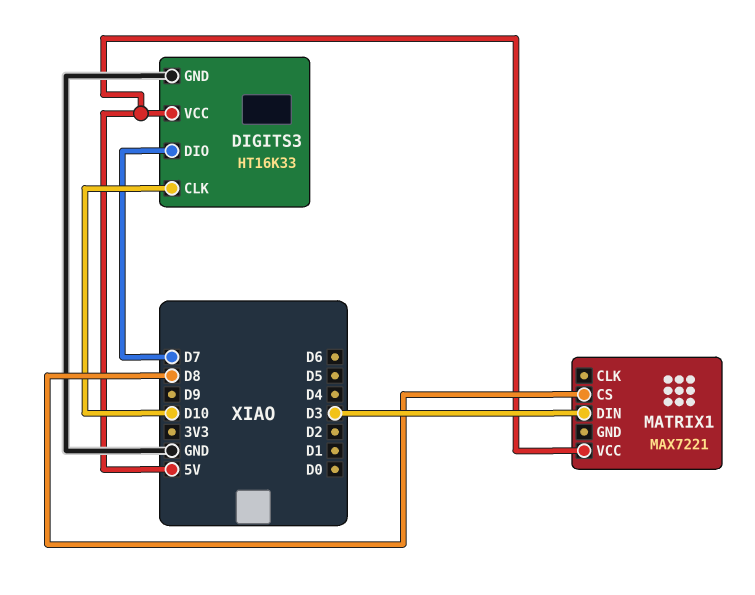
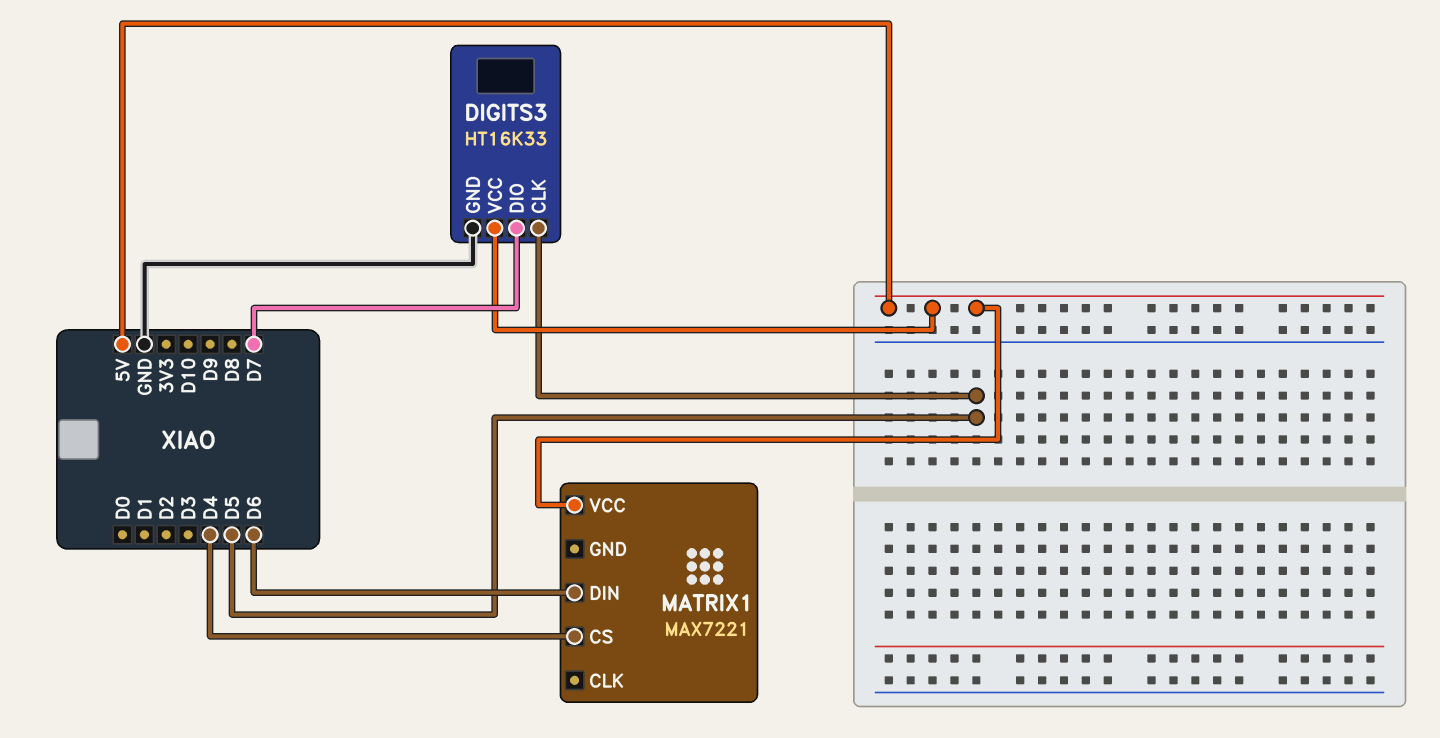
DIGITS3 pin CLK: D10 -> D5
MATRIX1 pin CS: D8 -> D4
MATRIX1 pin DIN: D3 -> D6

